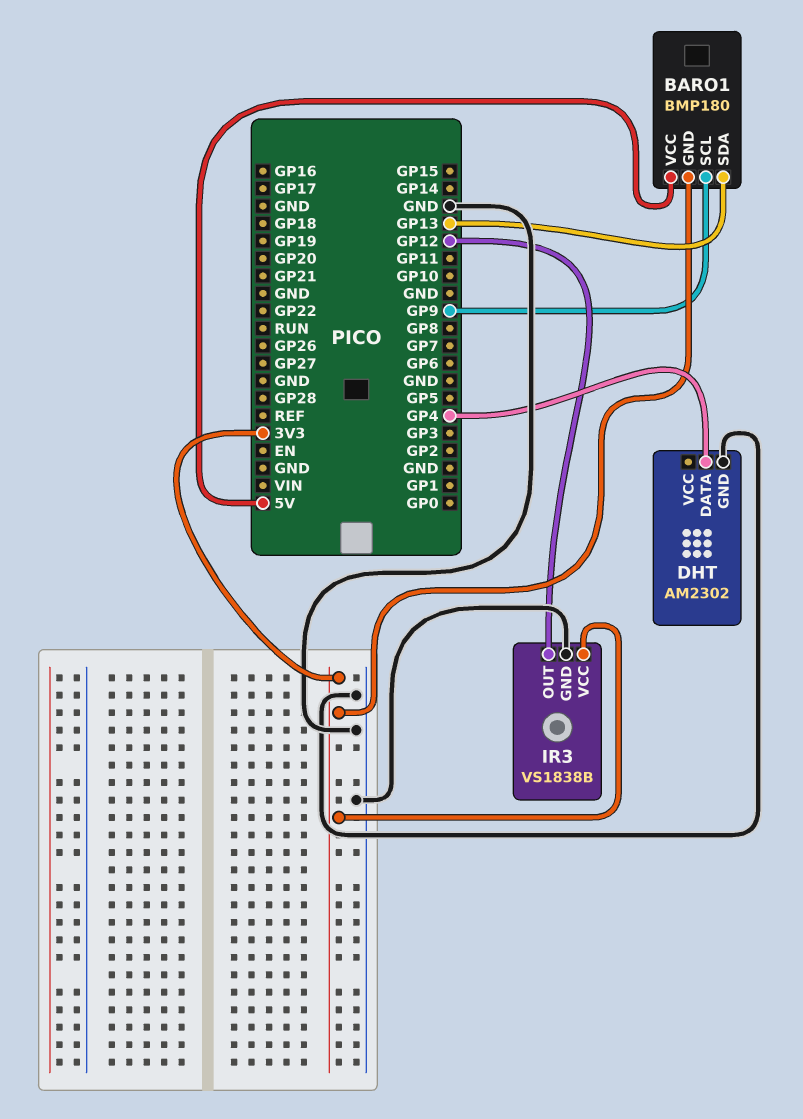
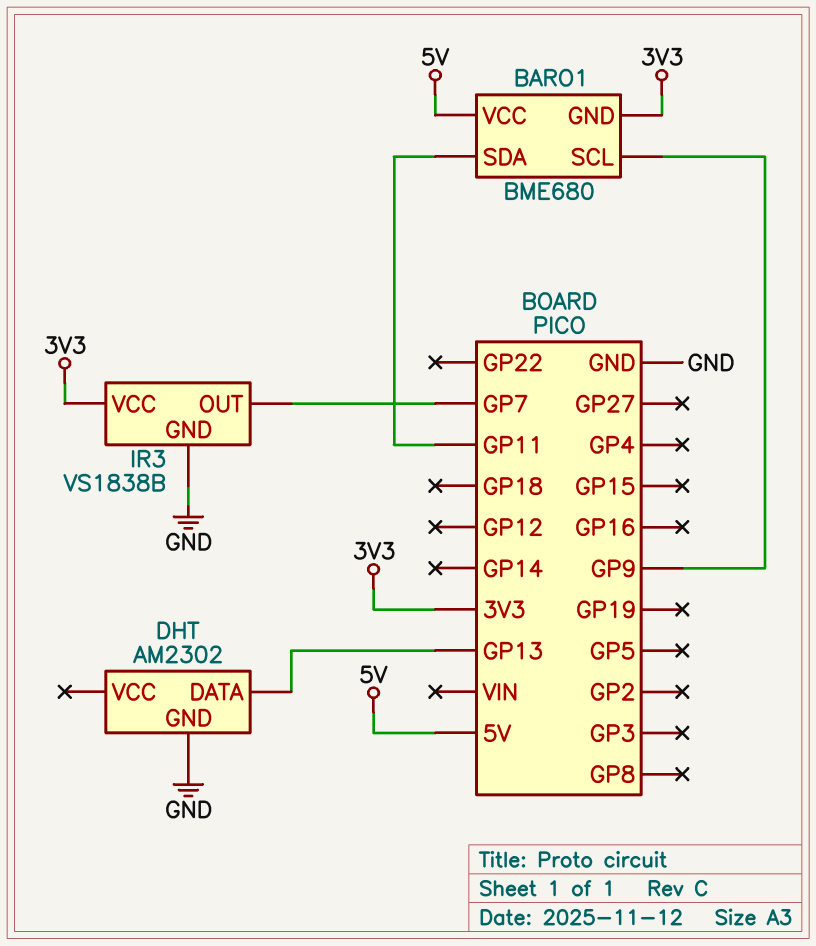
BARO1: BMP180 -> BME680
BARO1 pin SDA: GP13 -> GP11
DHT pin DATA: GP4 -> GP13
IR3 pin OUT: GP12 -> GP7

